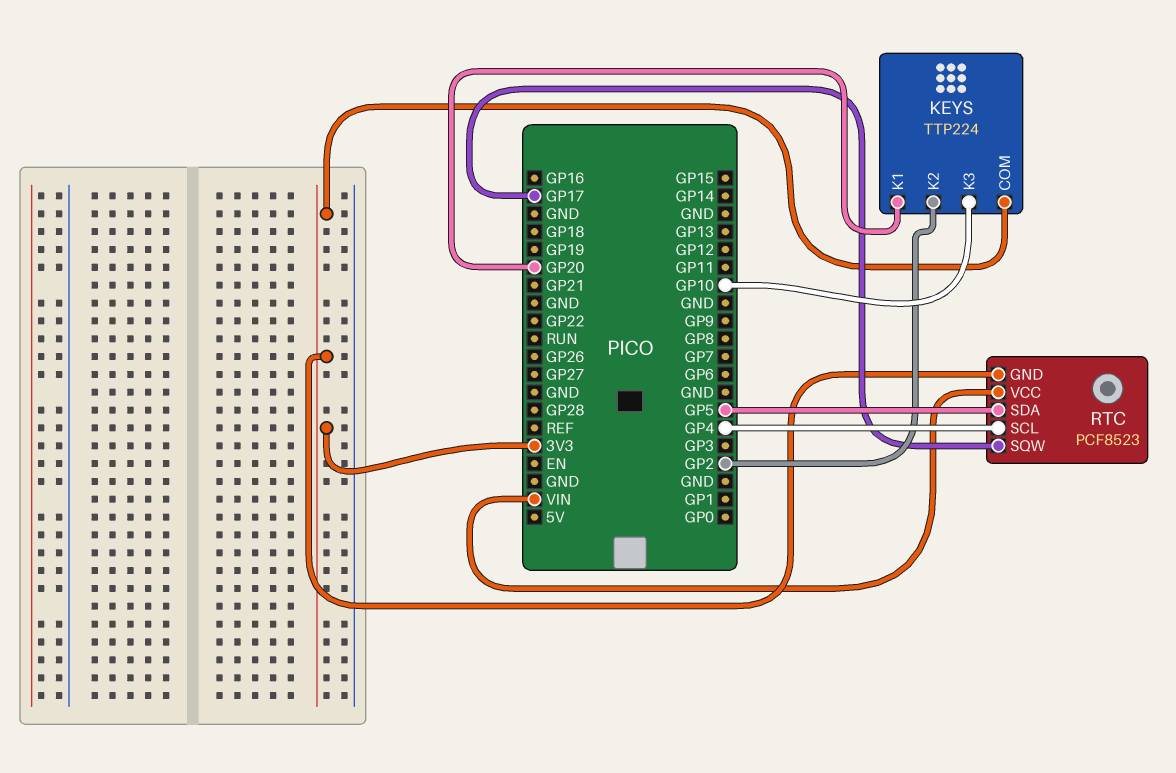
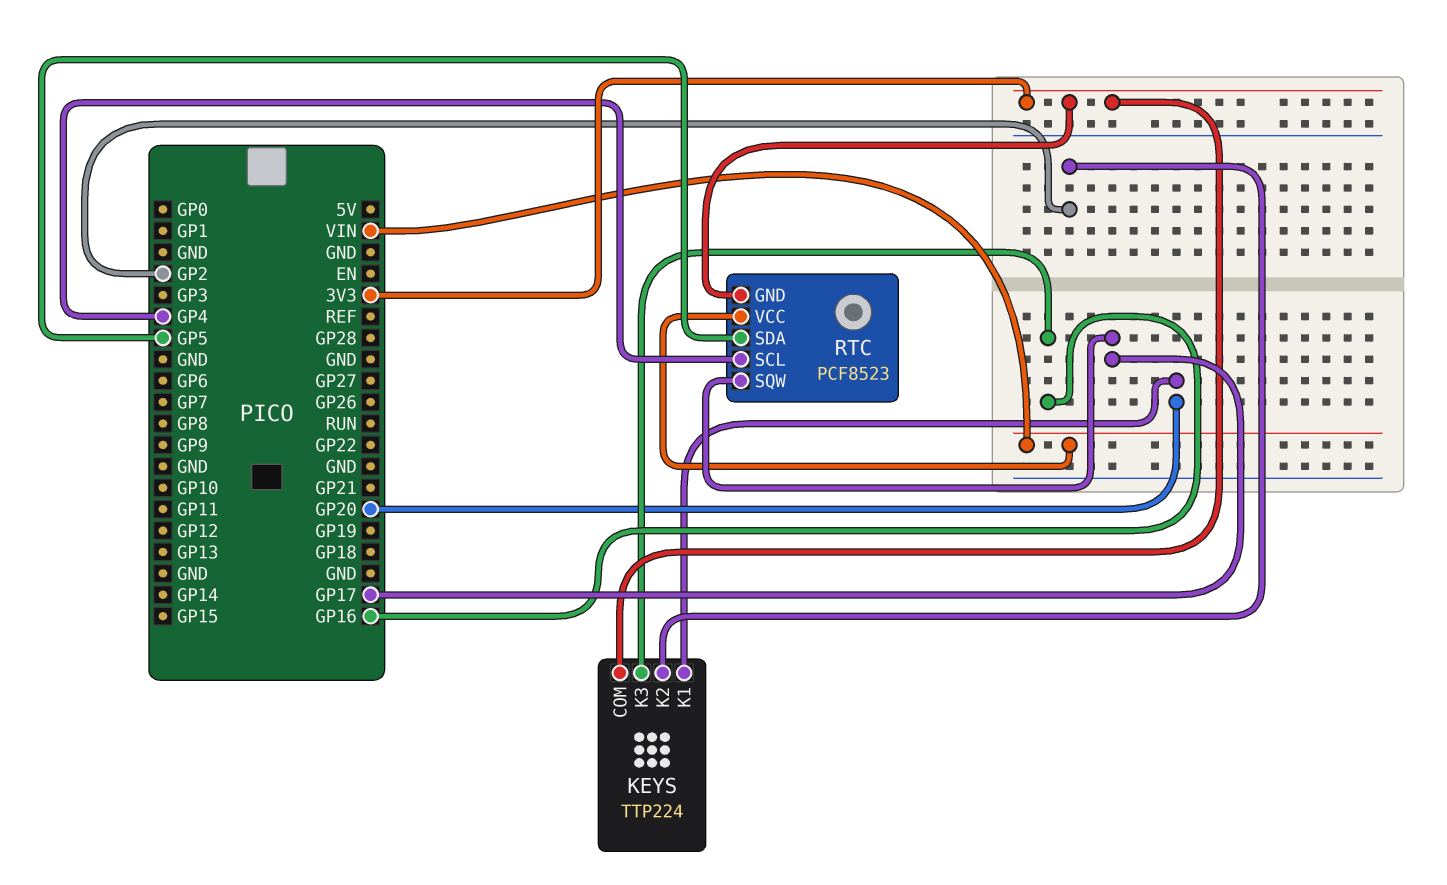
KEYS pin K3: GP10 -> GP16

